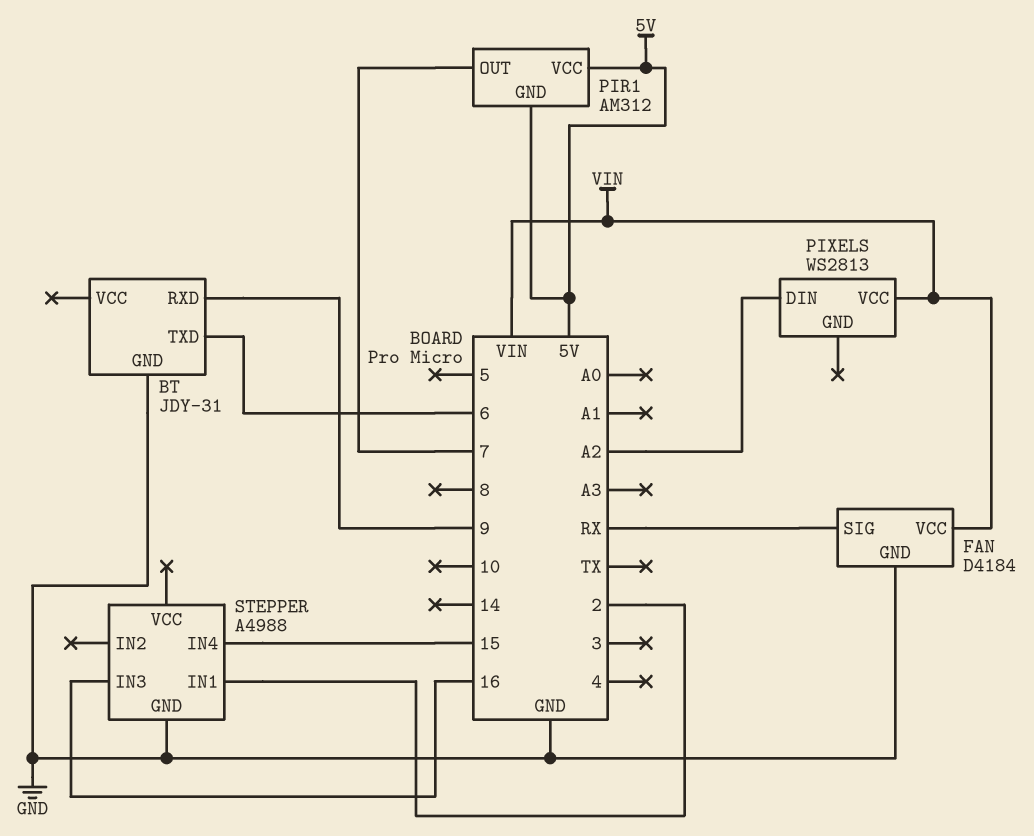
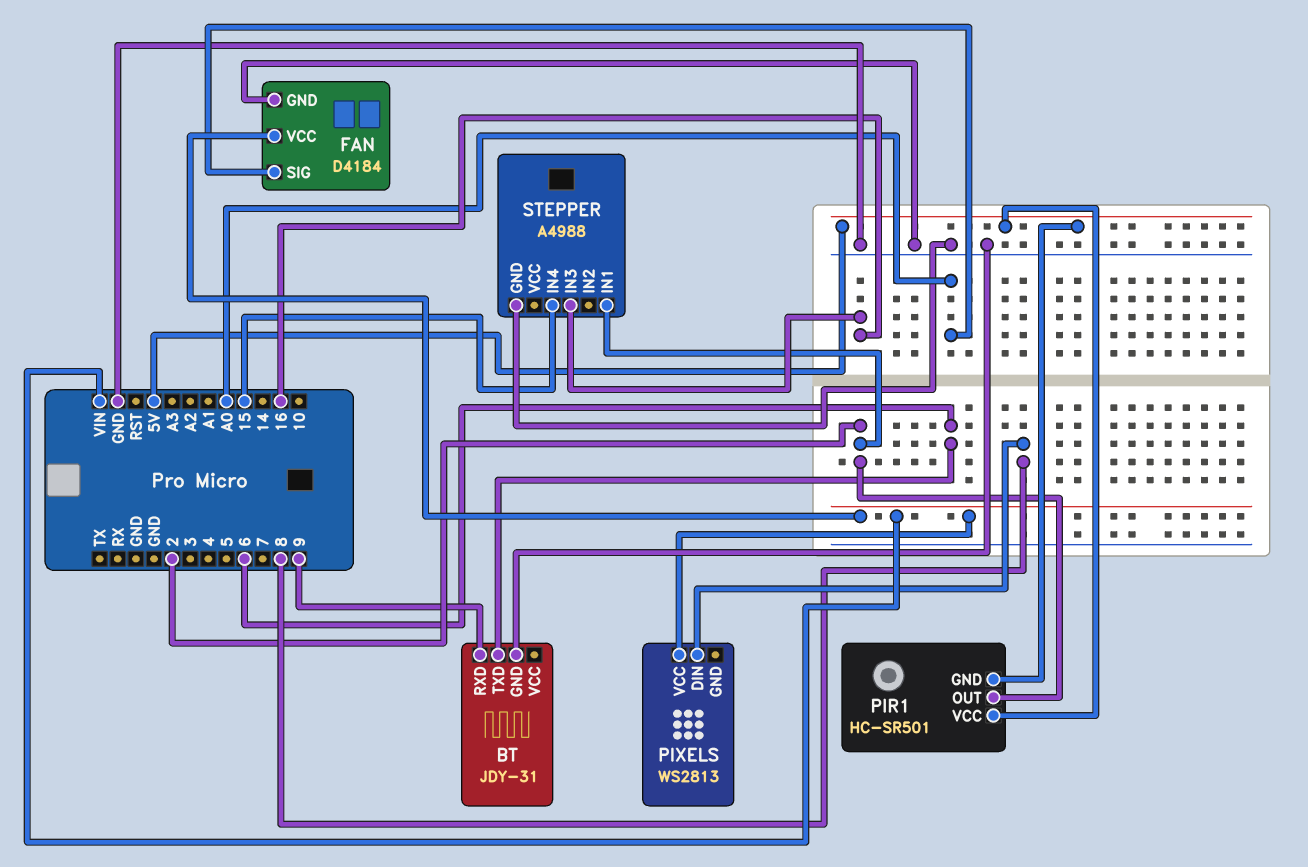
FAN pin SIG: RX -> A0
PIR1: AM312 -> HC-SR501
PIR1 pin OUT: 7 -> 2
PIXELS pin DIN: A2 -> 8

